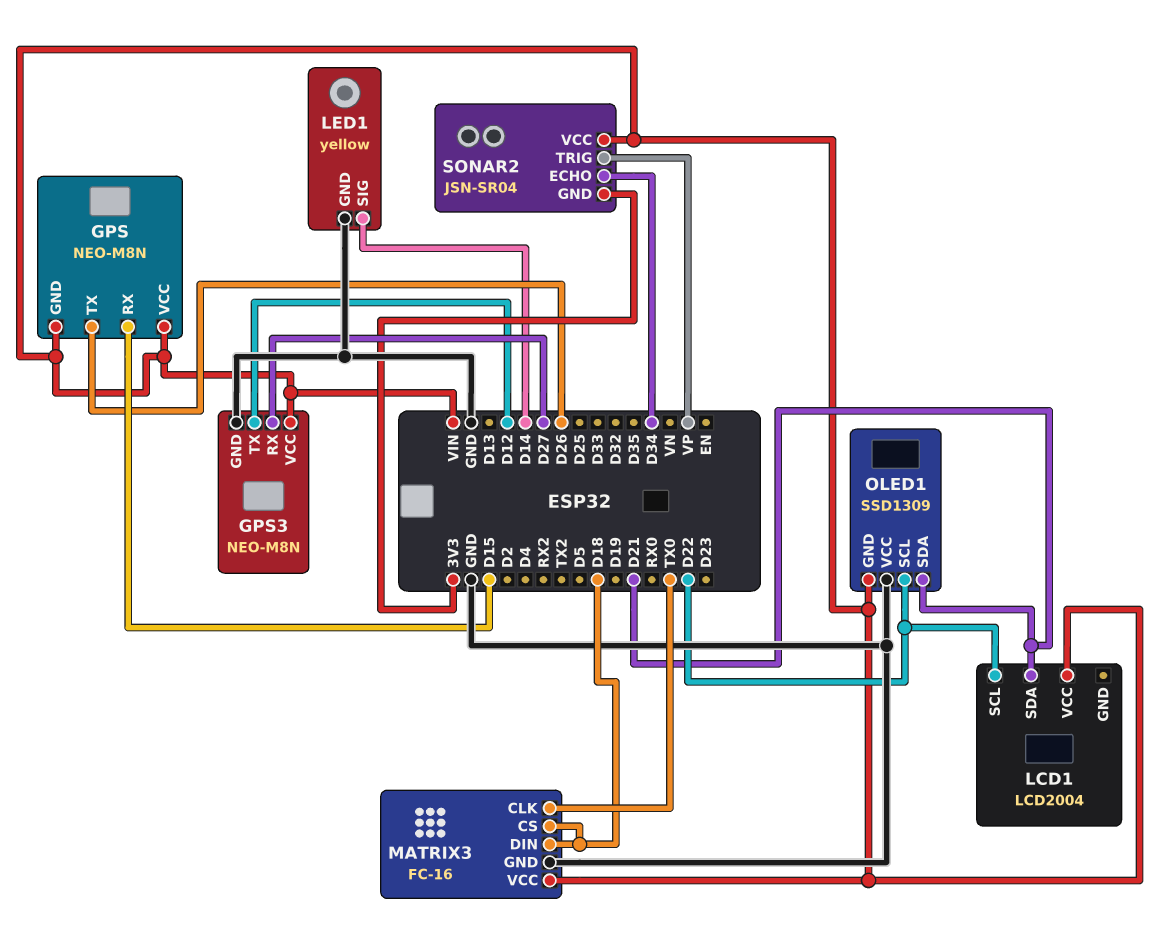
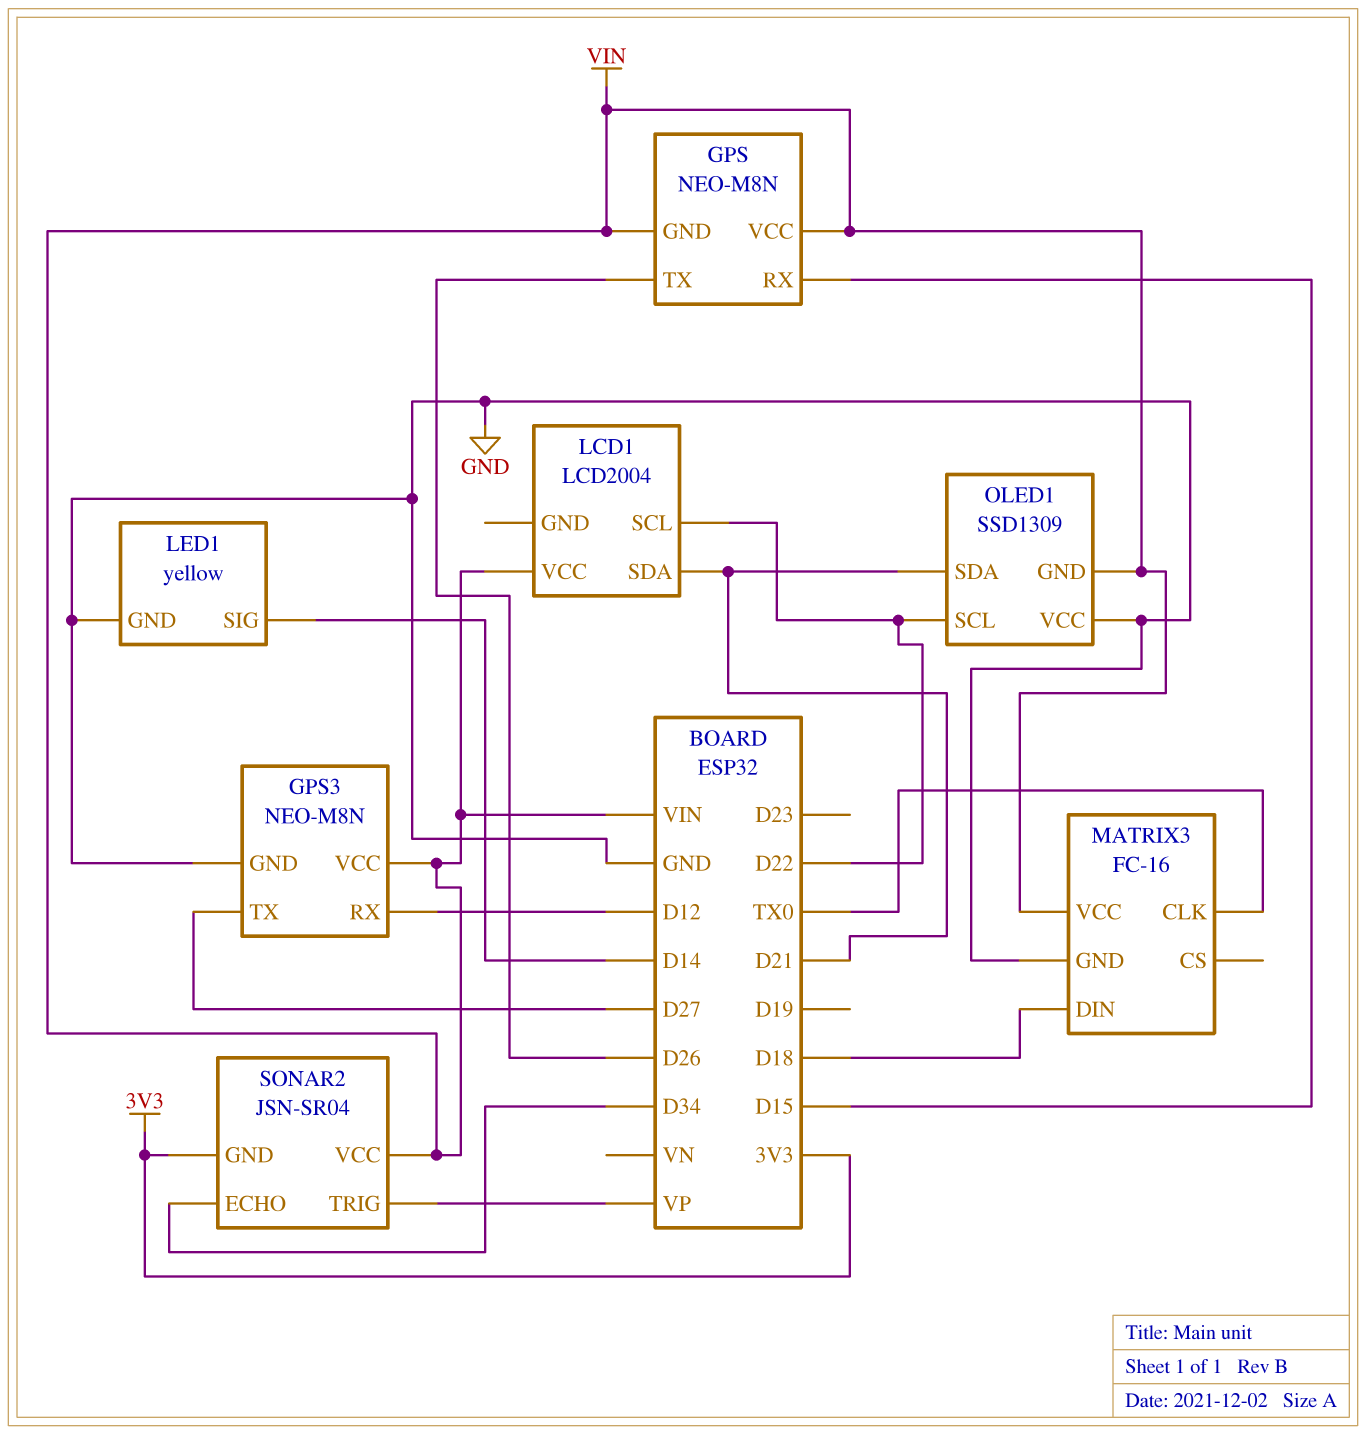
GPS3 pin RX: D27 -> D12
GPS3 pin TX: D12 -> D27
MATRIX3 pin CS: D18 -> none

